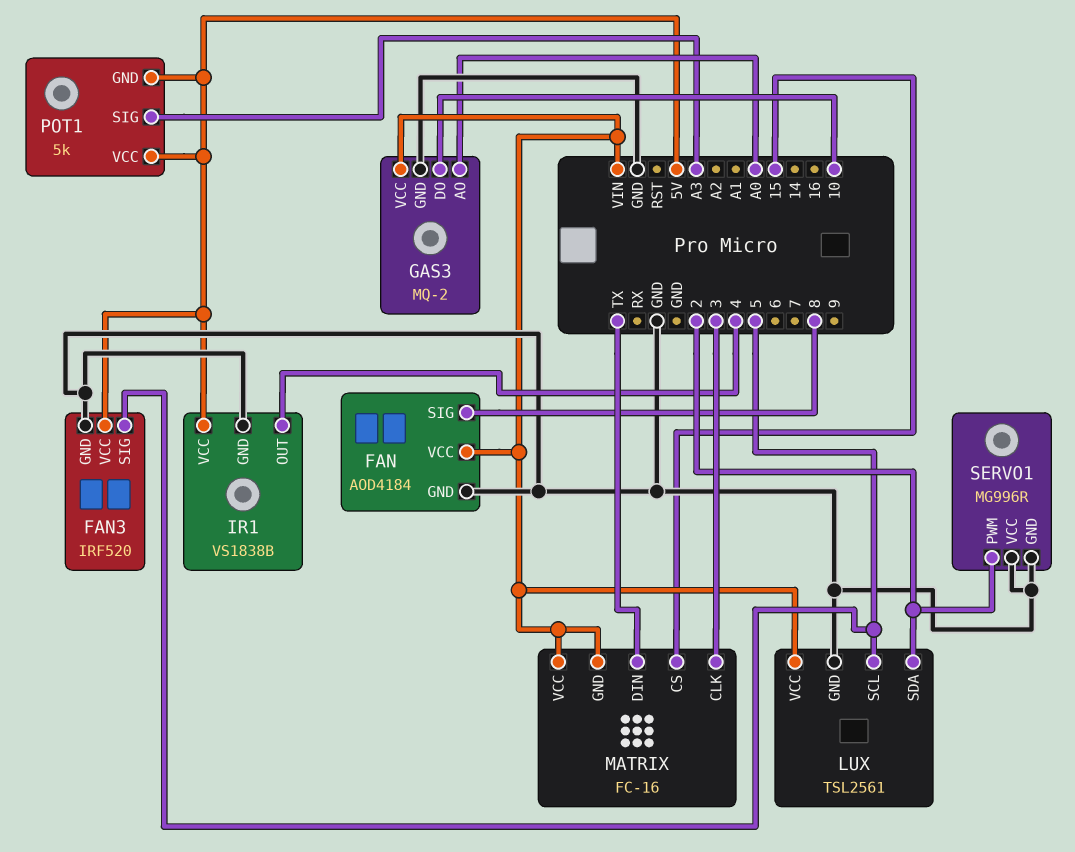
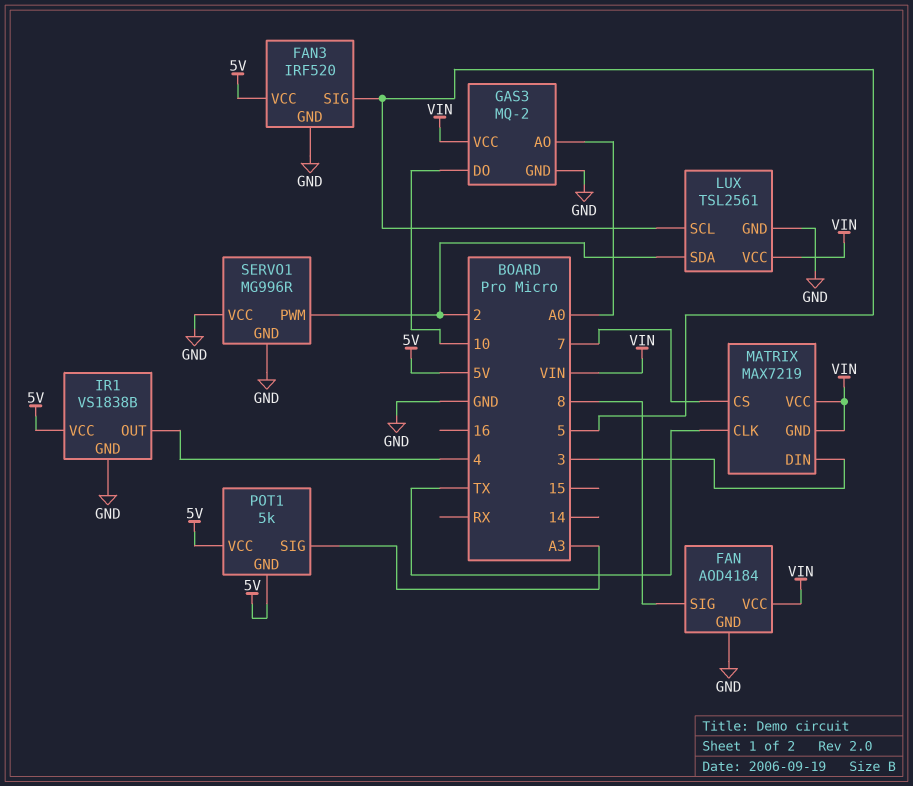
MATRIX: FC-16 -> MAX7219
MATRIX pin CLK: 3 -> TX
MATRIX pin CS: 15 -> 7
MATRIX pin DIN: TX -> 3

